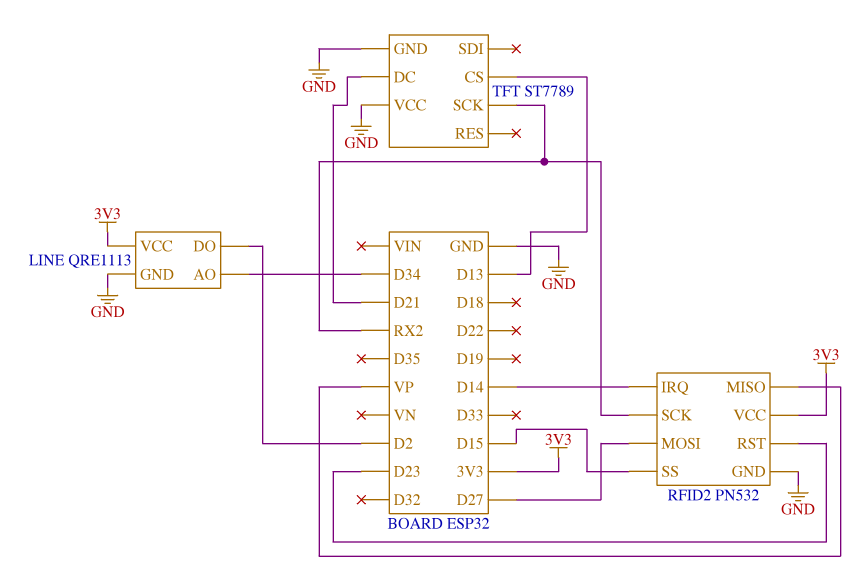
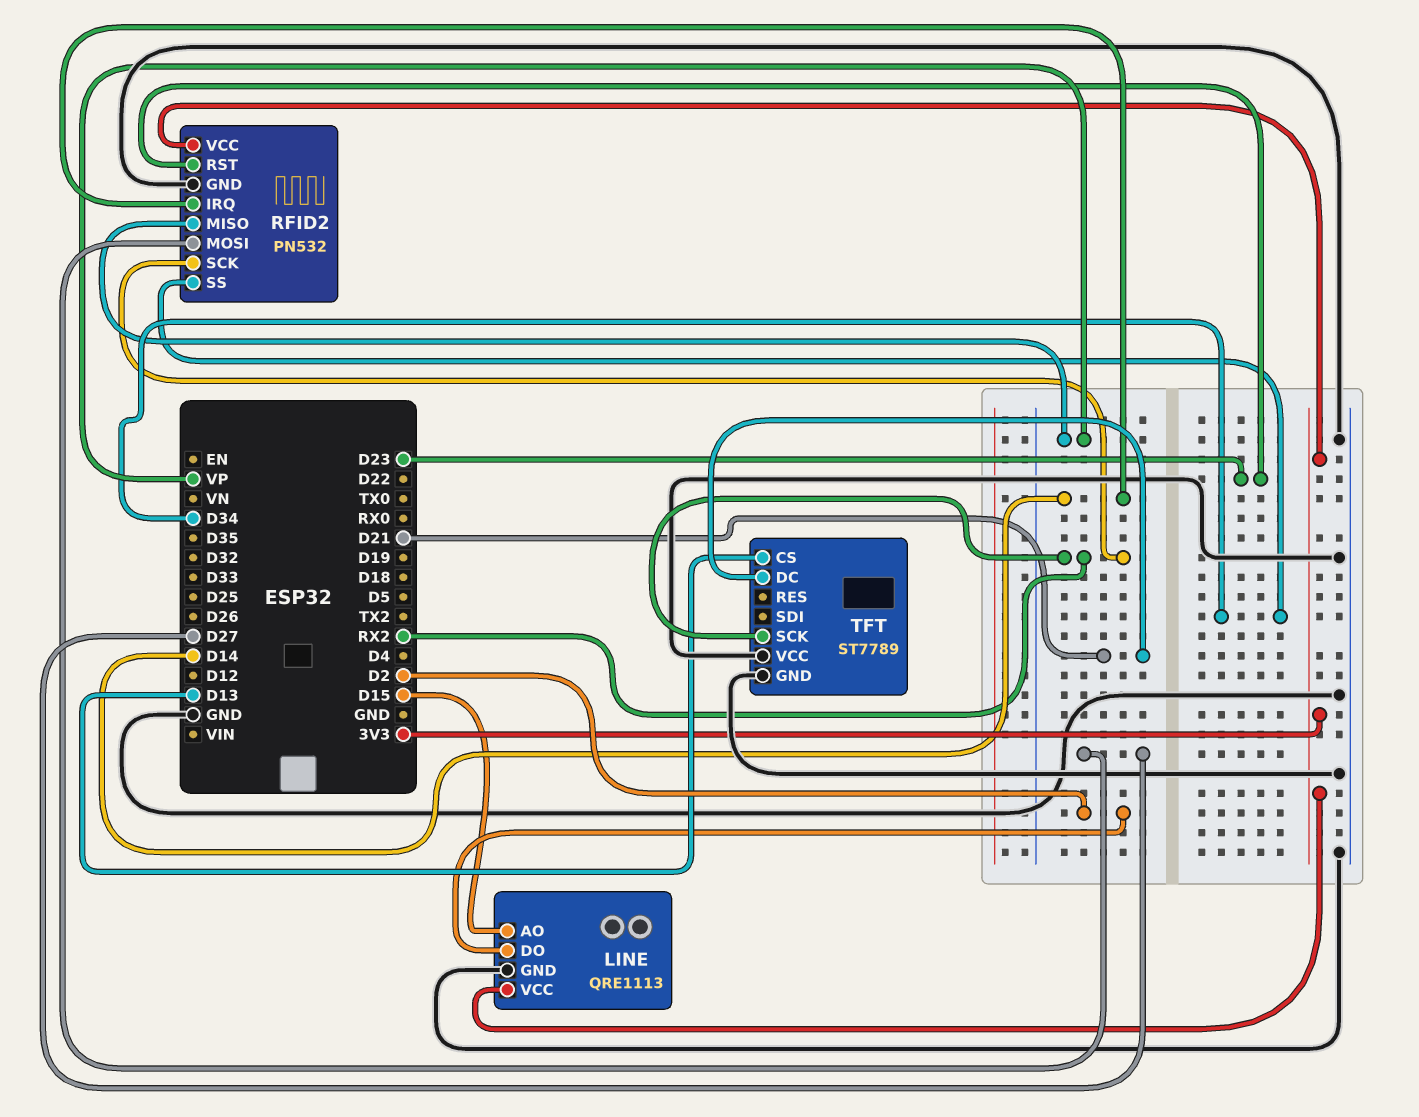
LINE pin AO: D34 -> D15
RFID2 pin SS: D15 -> D34

